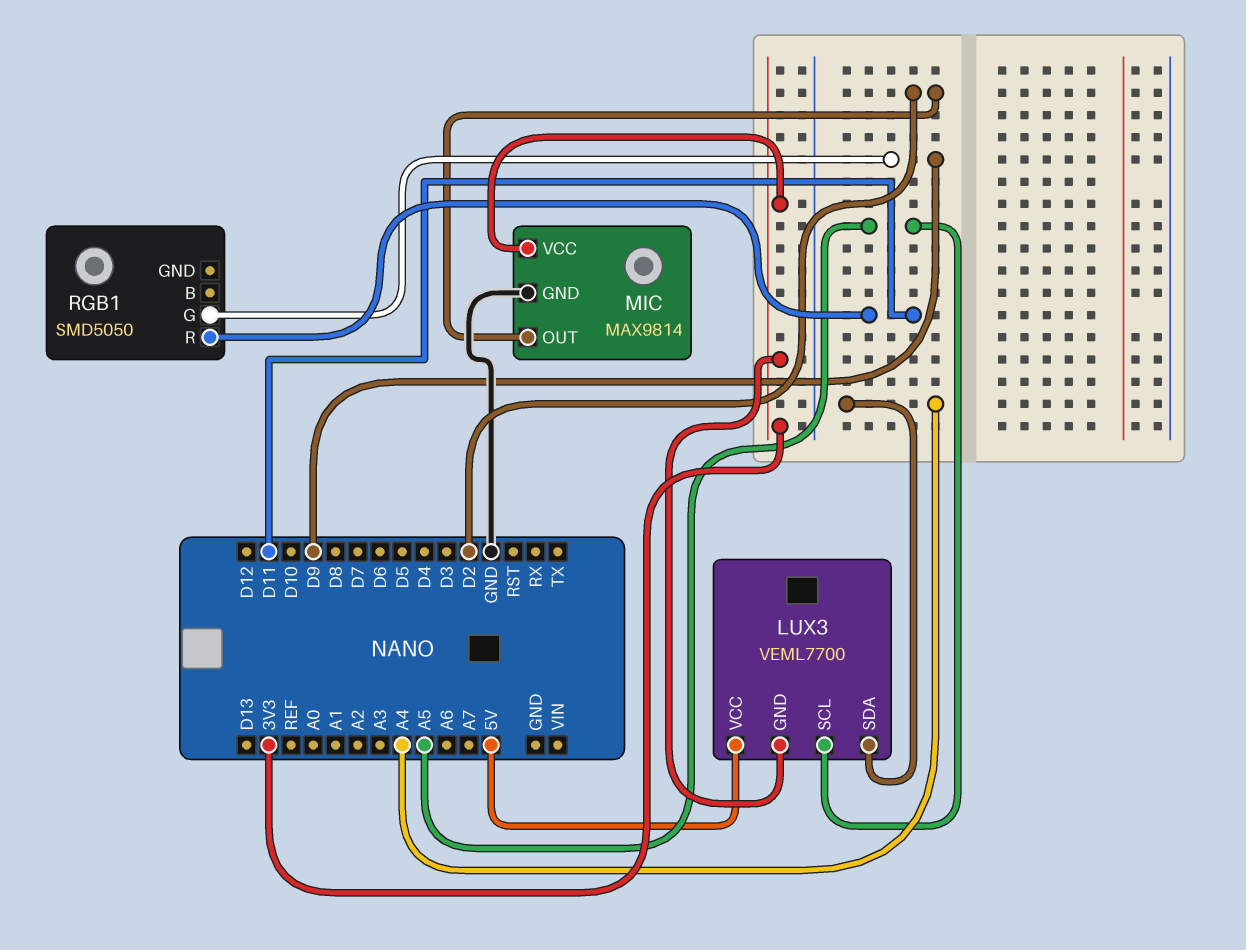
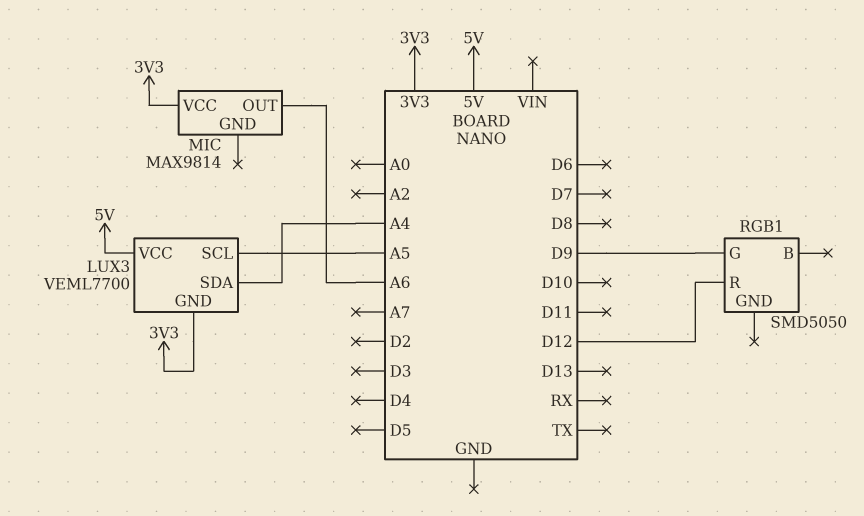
MIC pin GND: GND -> none
MIC pin OUT: D2 -> A6
RGB1 pin R: D11 -> D12

